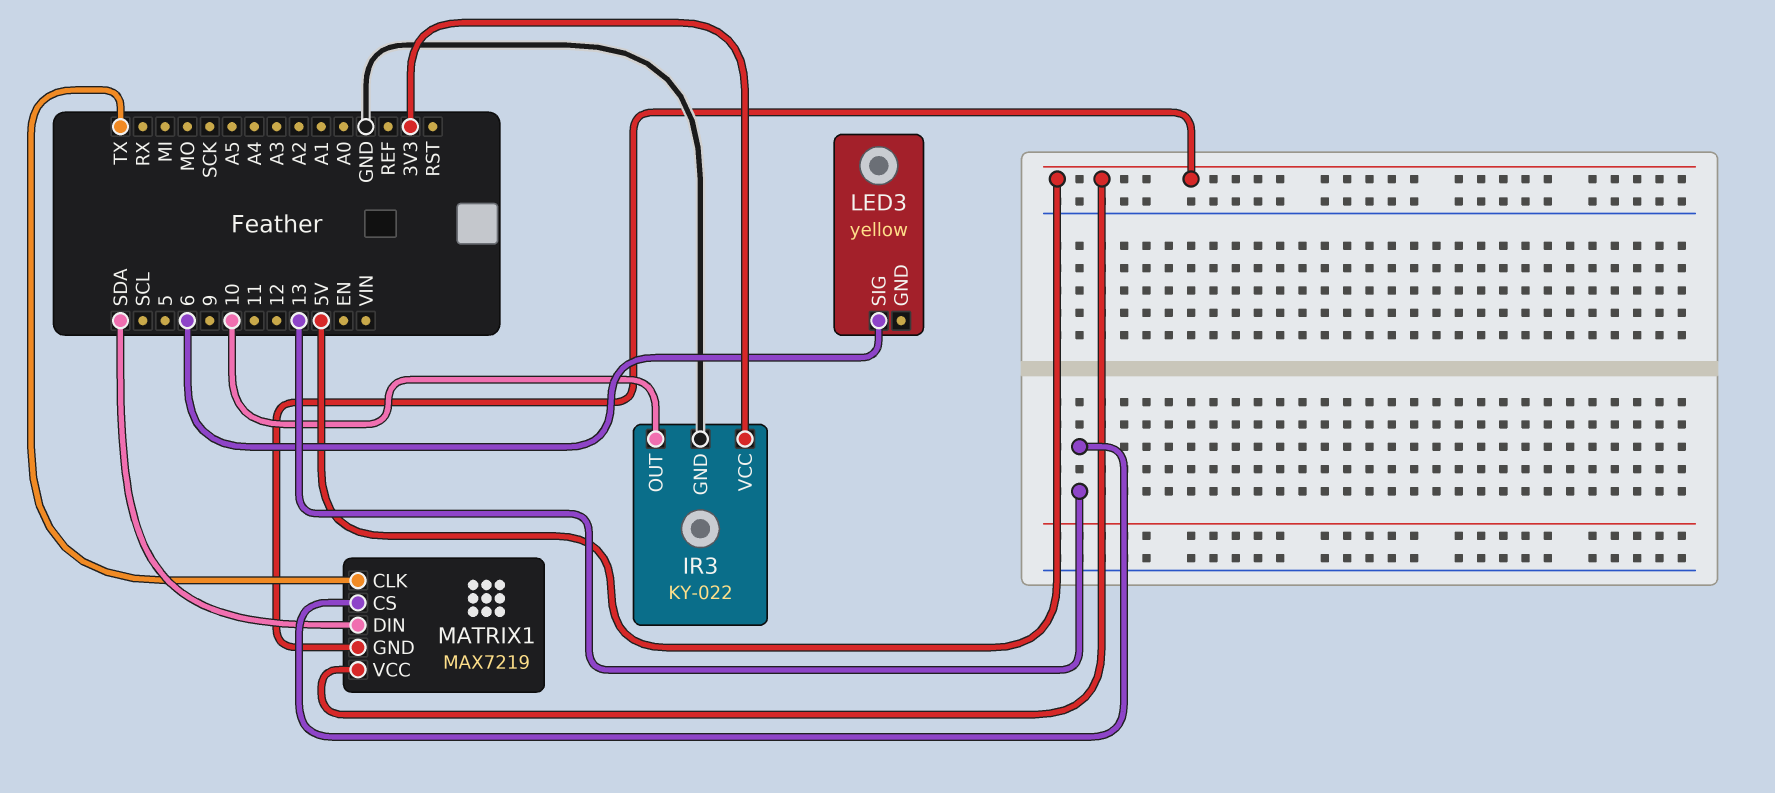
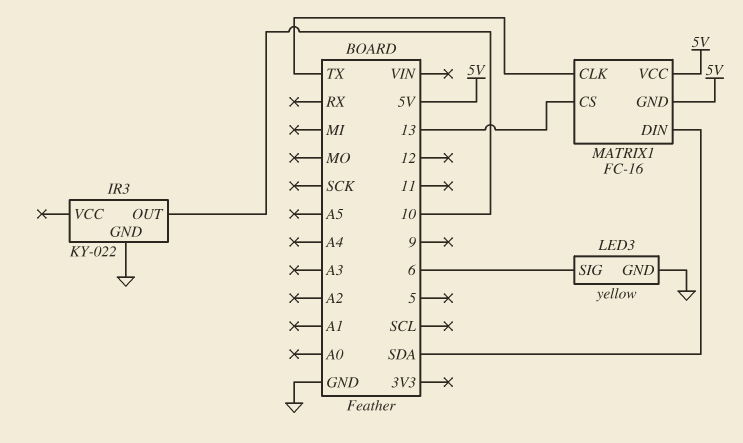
IR3 pin VCC: 3V3 -> none
LED3 pin GND: none -> GND
MATRIX1: MAX7219 -> FC-16

